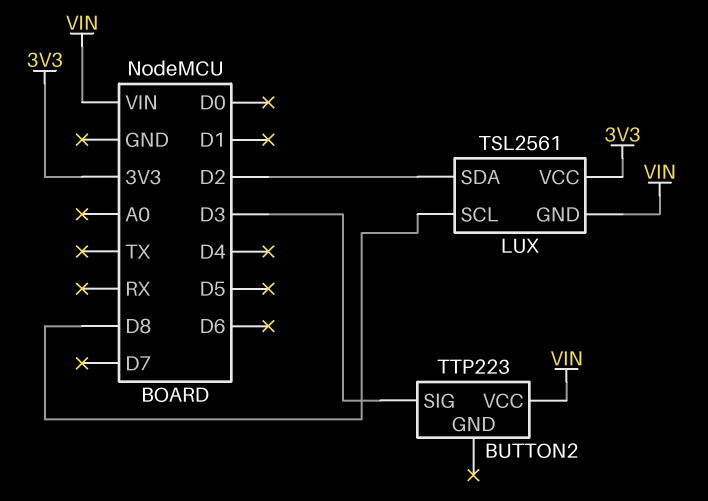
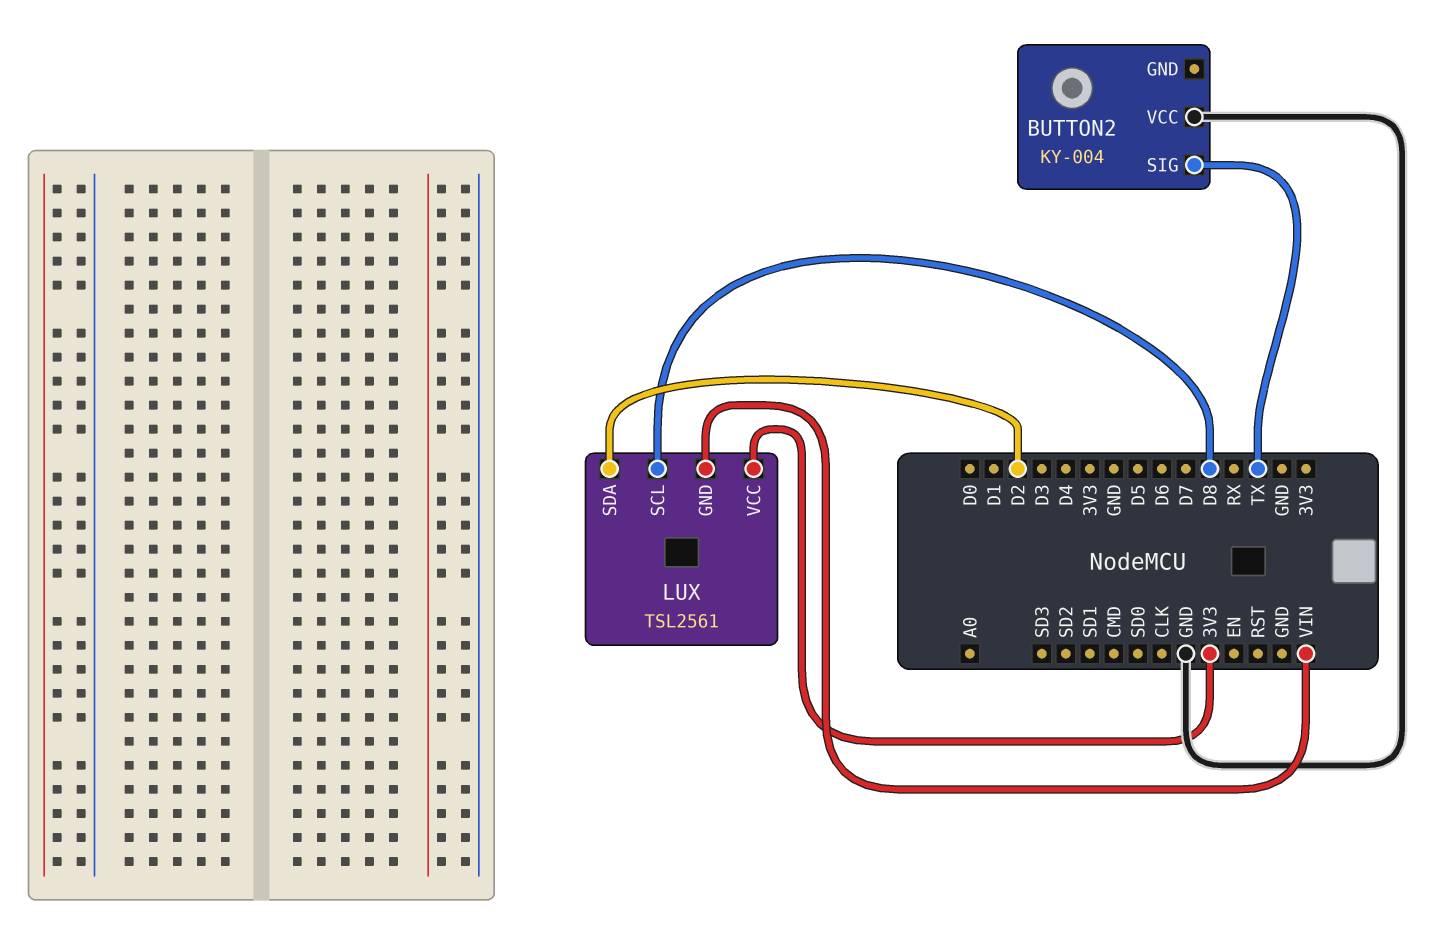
BUTTON2: TTP223 -> KY-004
BUTTON2 pin SIG: D3 -> TX
BUTTON2 pin VCC: VIN -> GND

